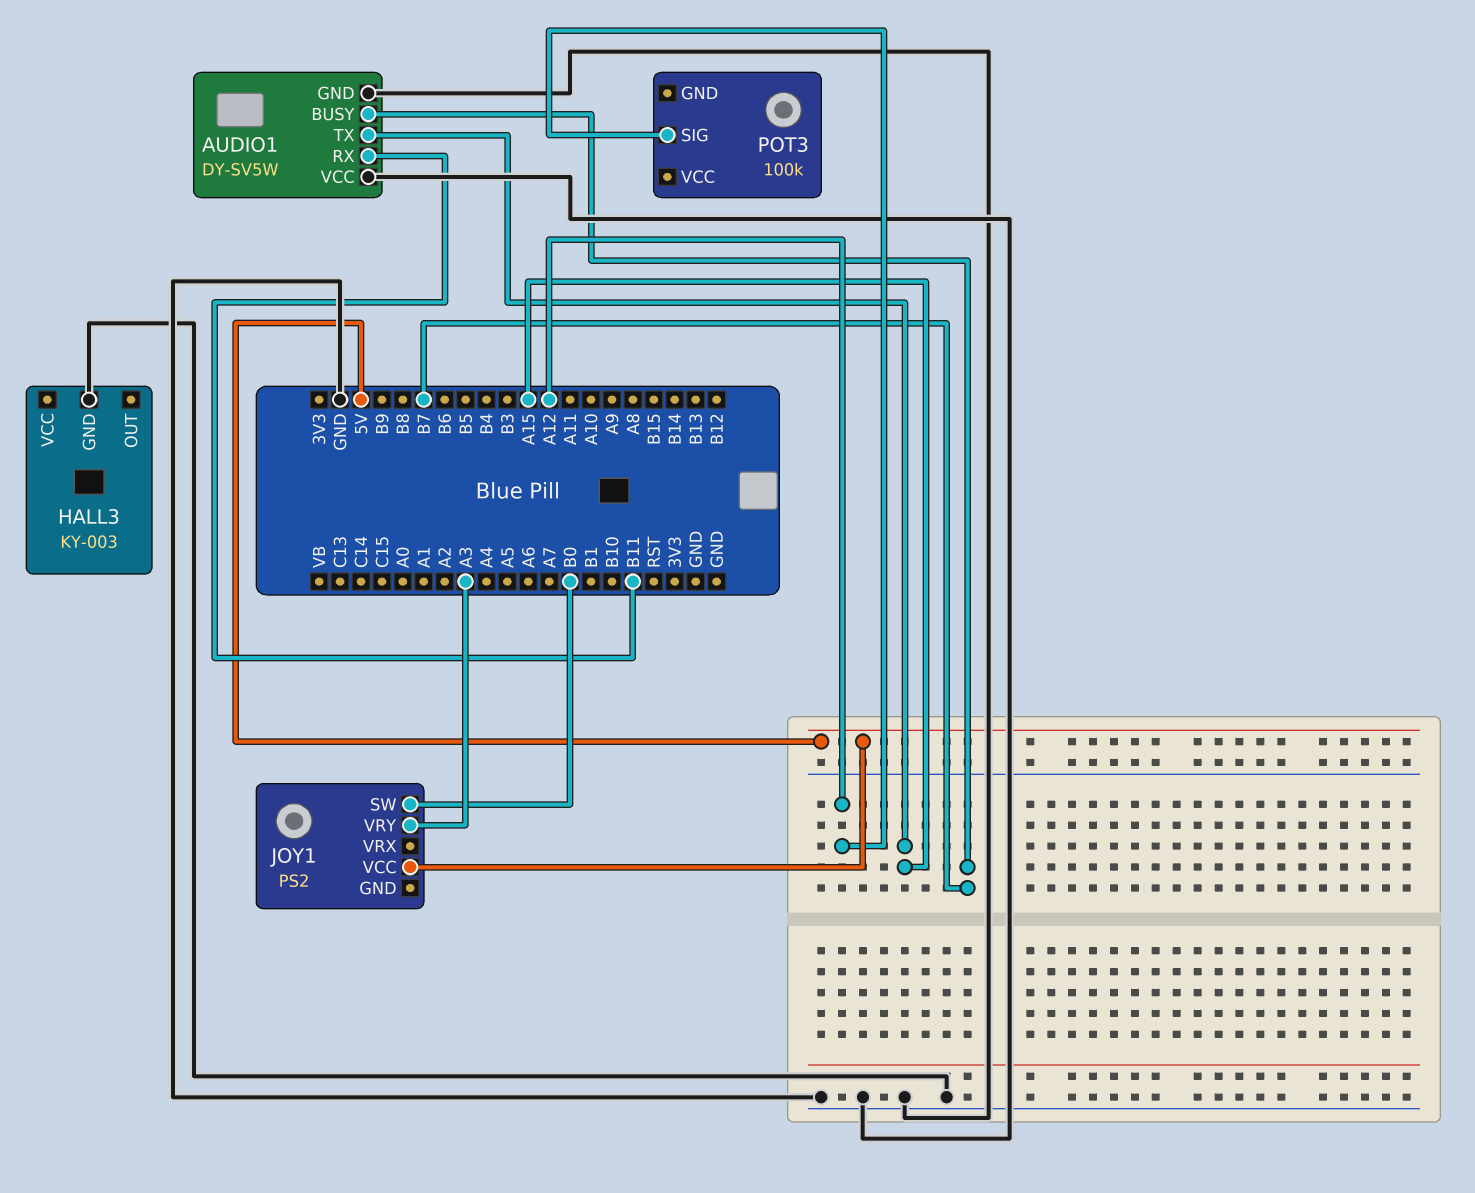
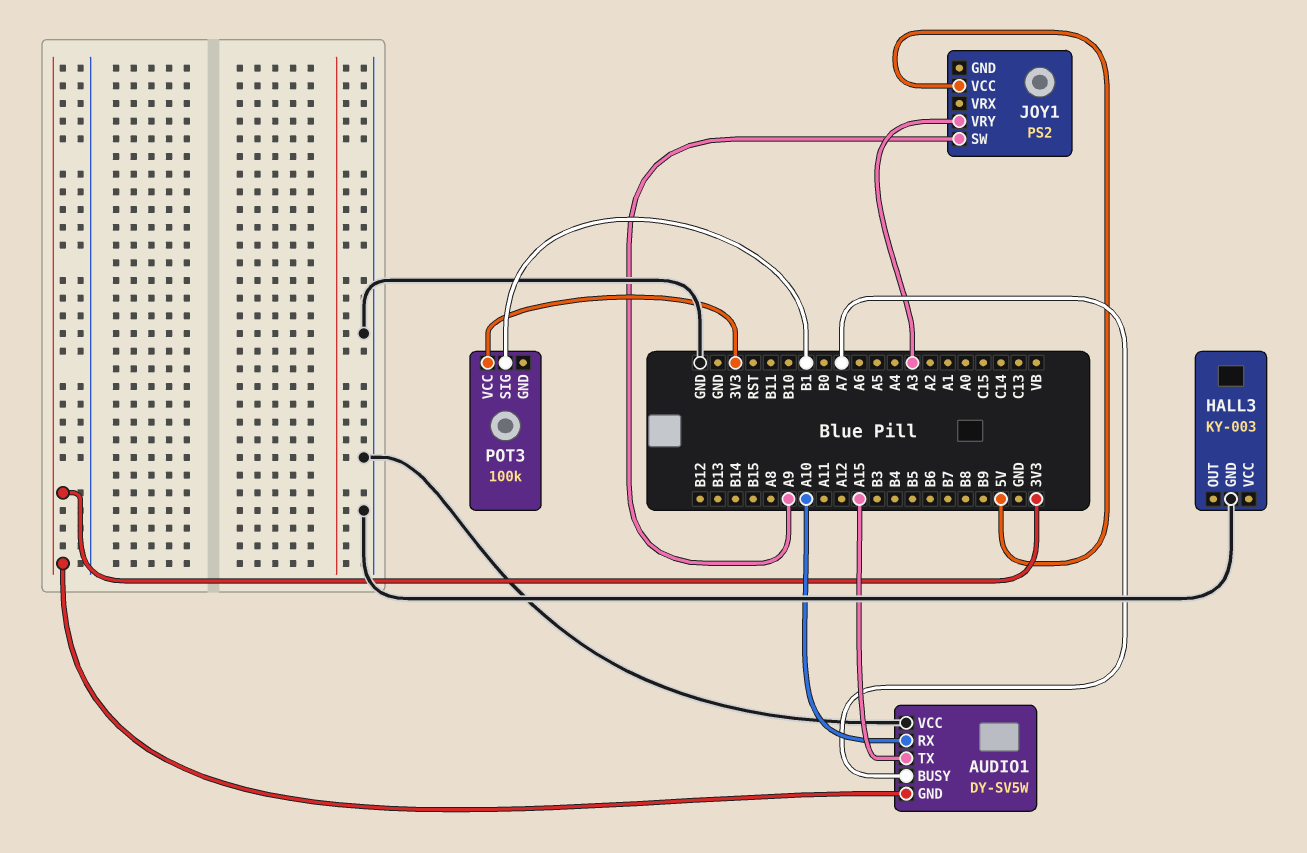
AUDIO1 pin BUSY: B7 -> A7
AUDIO1 pin GND: GND -> 3V3
AUDIO1 pin RX: B11 -> A10
JOY1 pin SW: B0 -> A9
POT3 pin SIG: A12 -> B1
POT3 pin VCC: none -> 3V3

